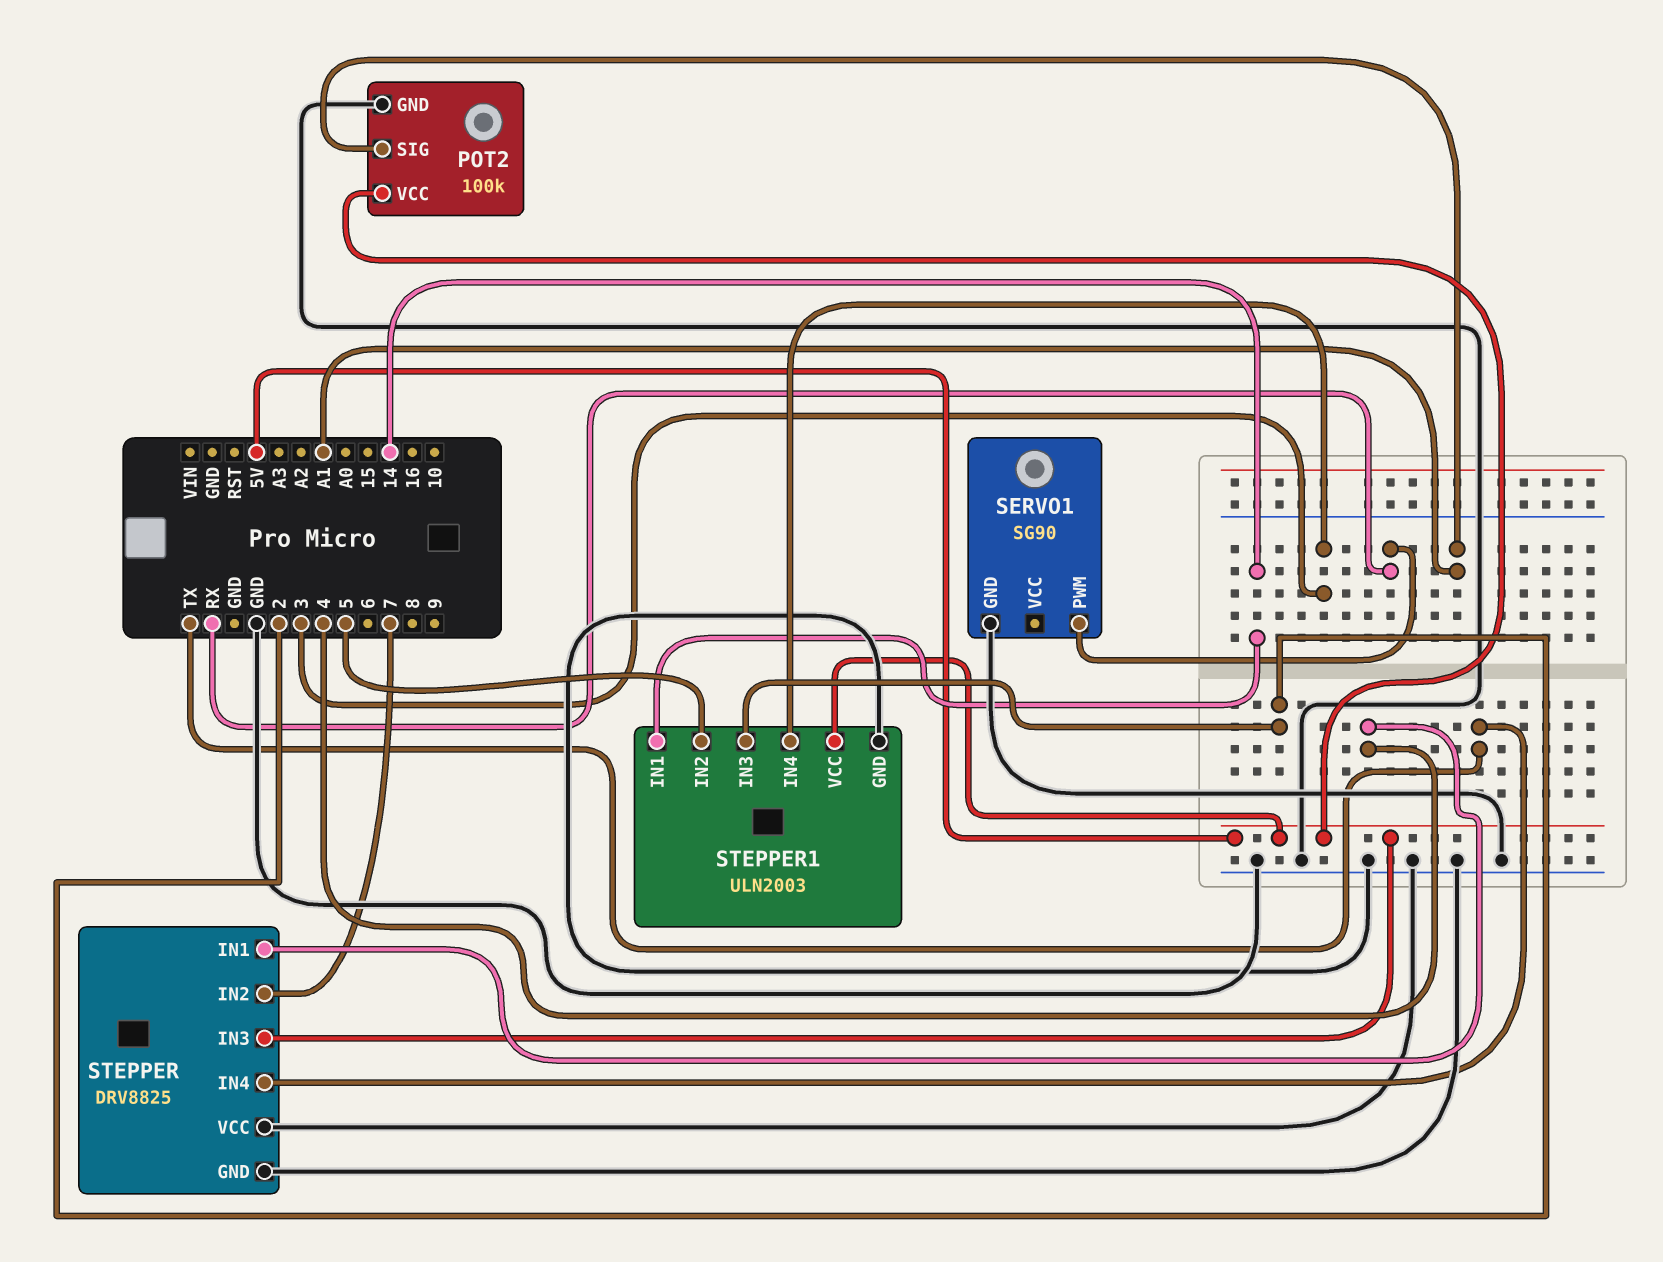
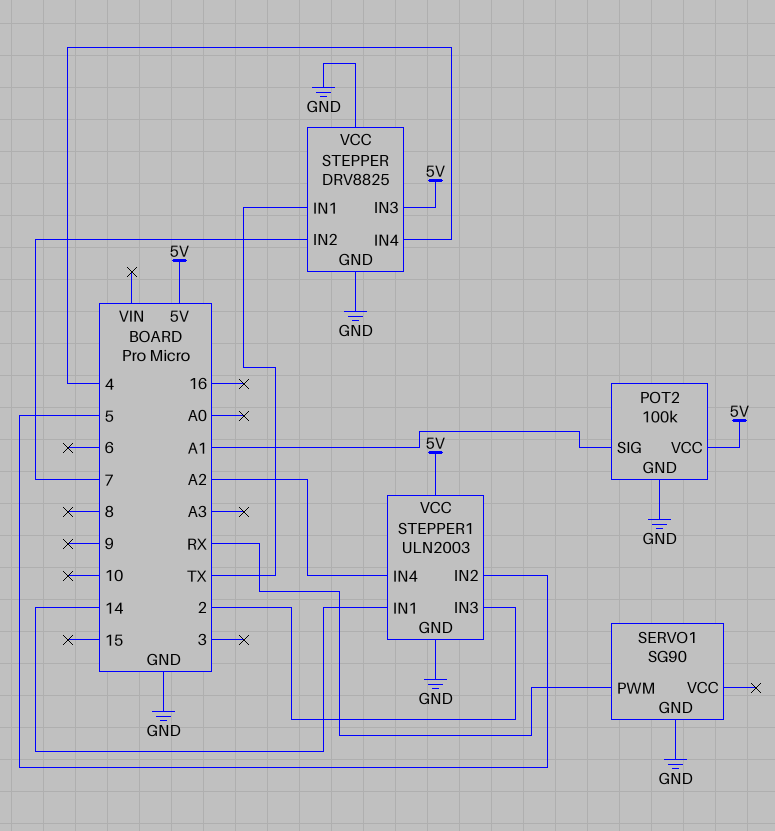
STEPPER pin IN1: 4 -> TX
STEPPER pin IN4: TX -> 4
STEPPER1 pin IN4: 3 -> A2

